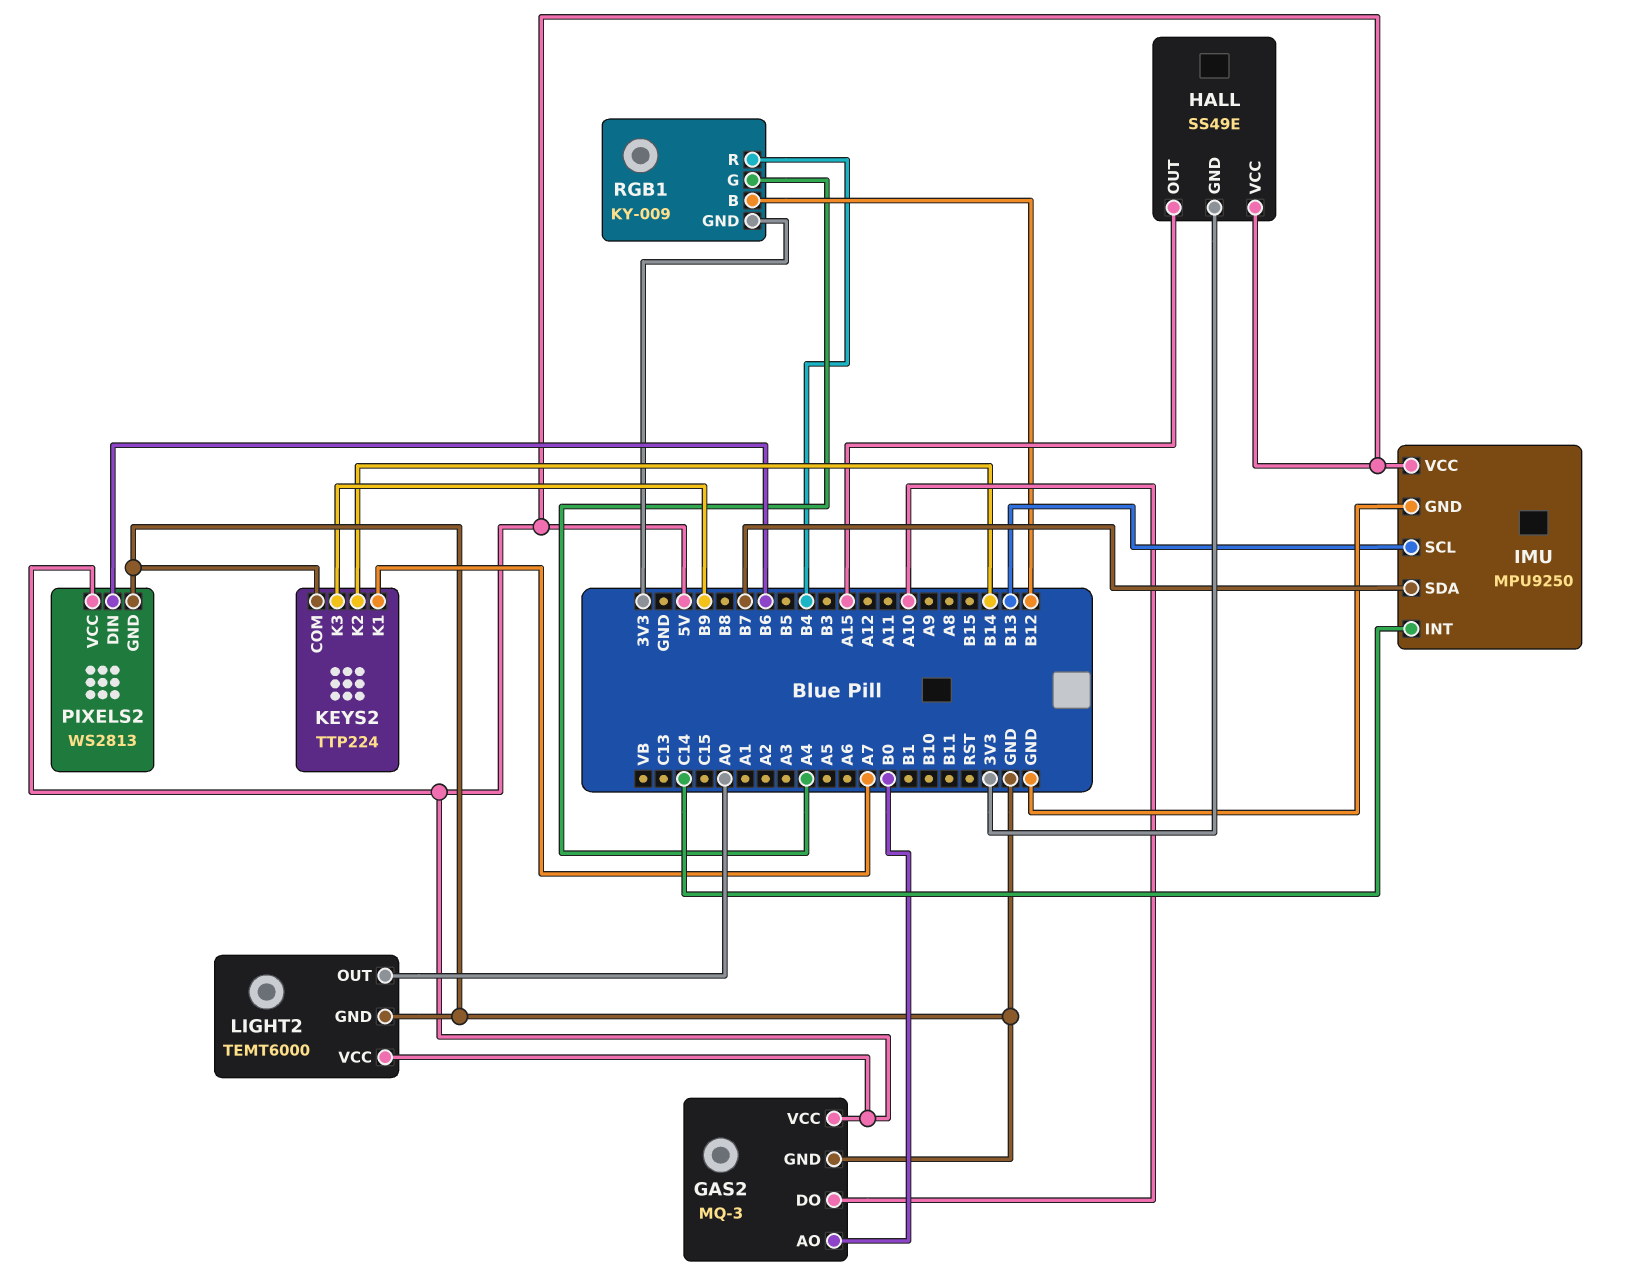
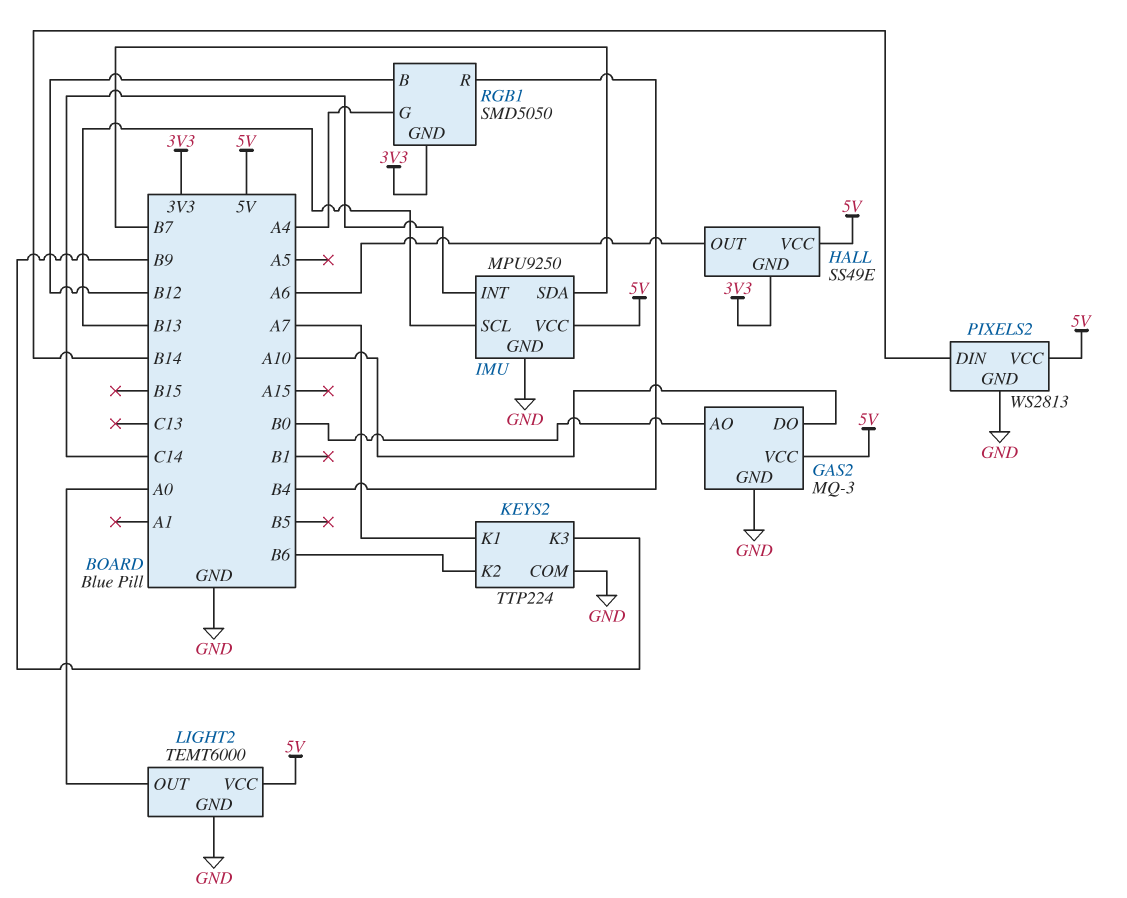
HALL pin OUT: A15 -> A6
KEYS2 pin K2: B14 -> B6
PIXELS2 pin DIN: B6 -> B14
RGB1: KY-009 -> SMD5050

